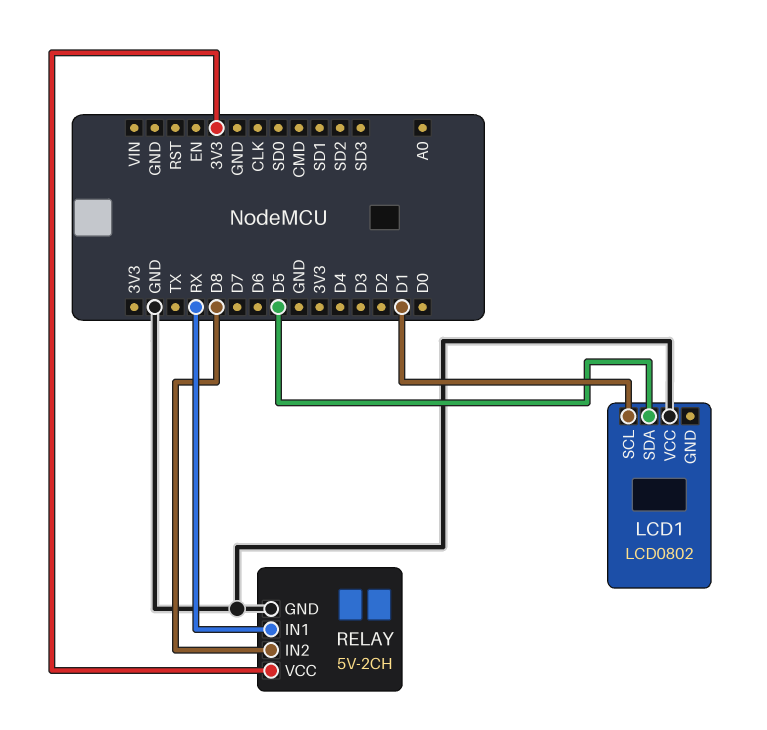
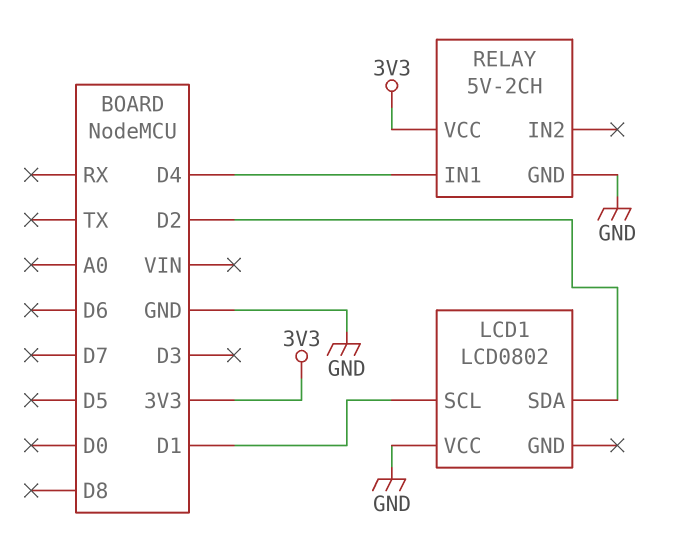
LCD1 pin SDA: D5 -> D2
RELAY pin IN1: RX -> D4
RELAY pin IN2: D8 -> none

